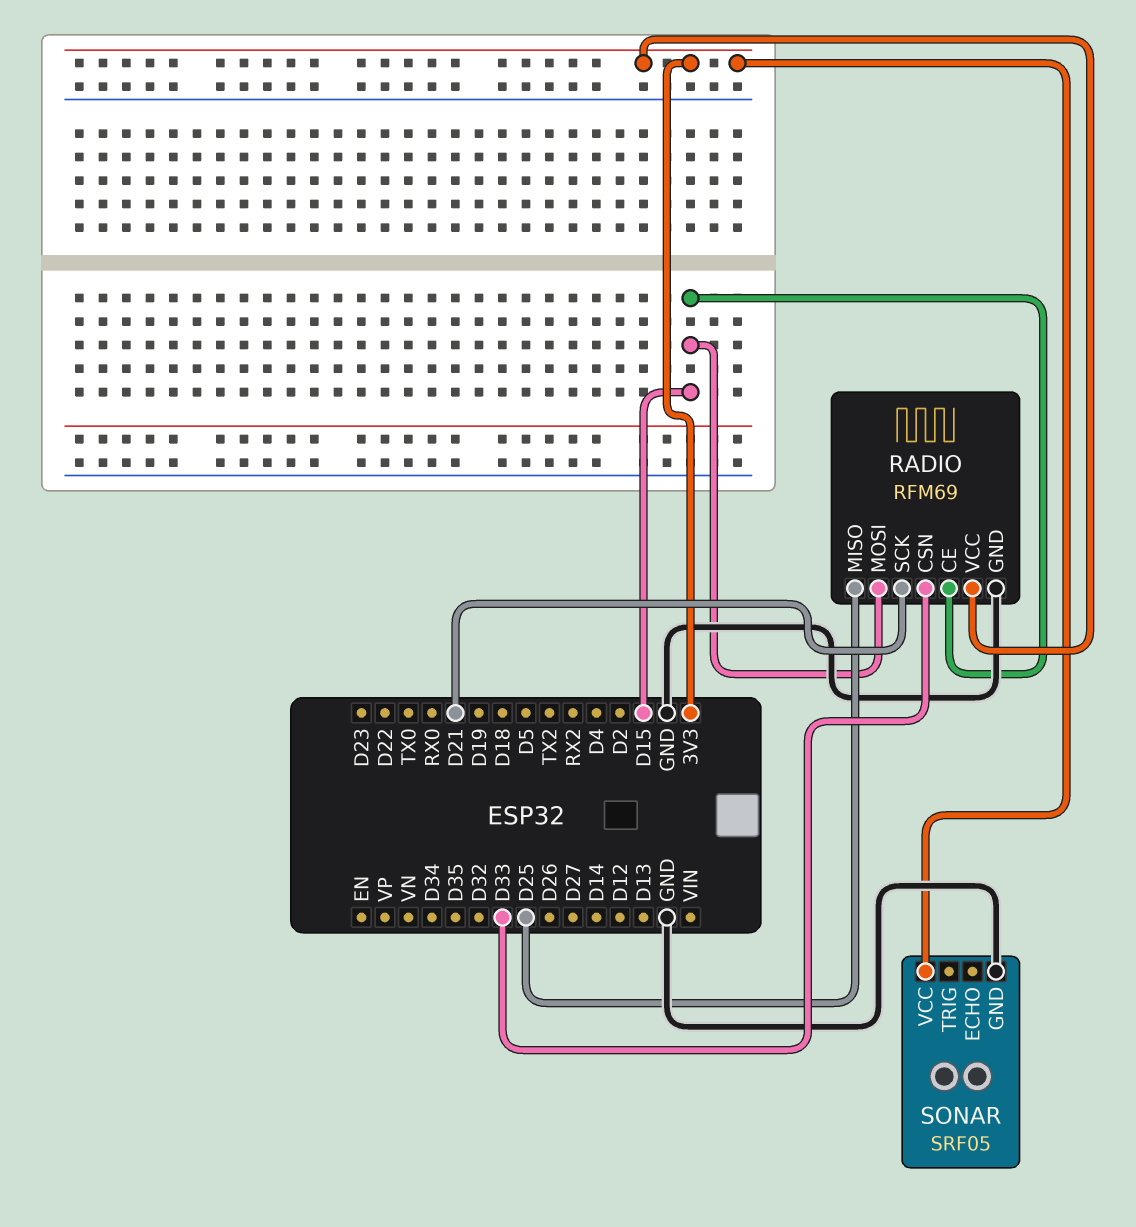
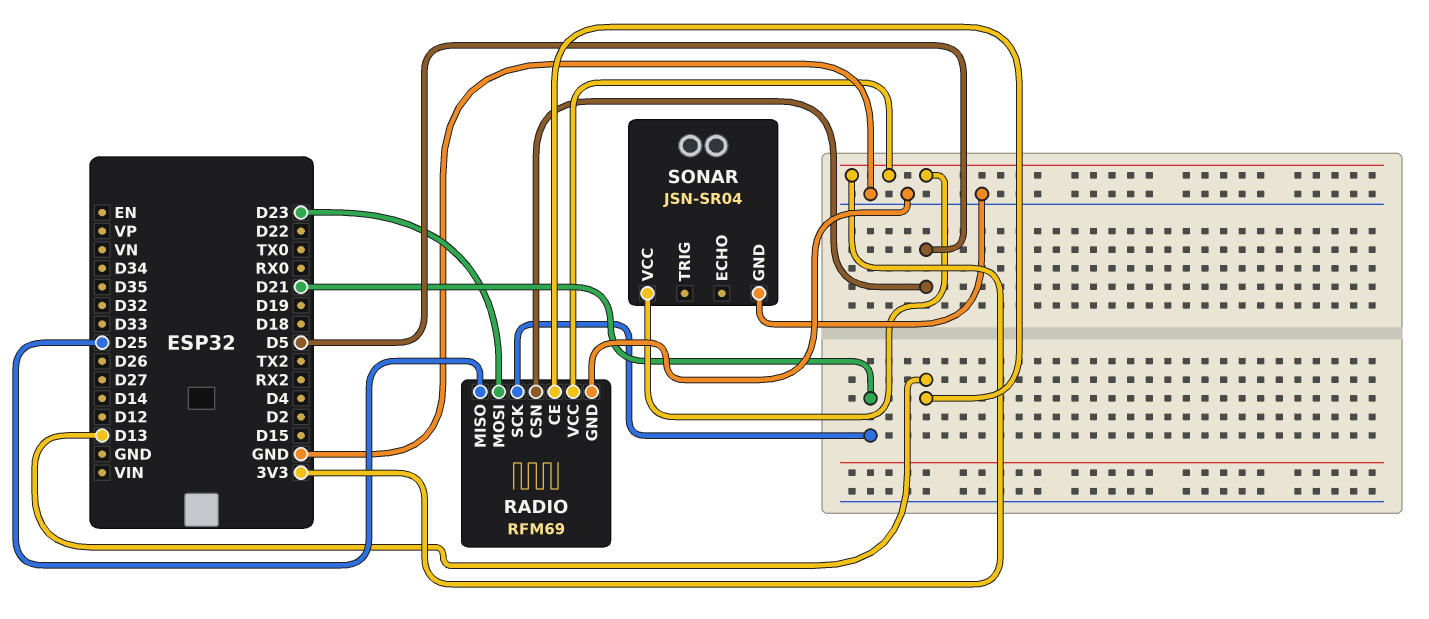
RADIO pin CE: D15 -> D13
RADIO pin CSN: D33 -> D5
RADIO pin MOSI: D15 -> D23
SONAR: SRF05 -> JSN-SR04

